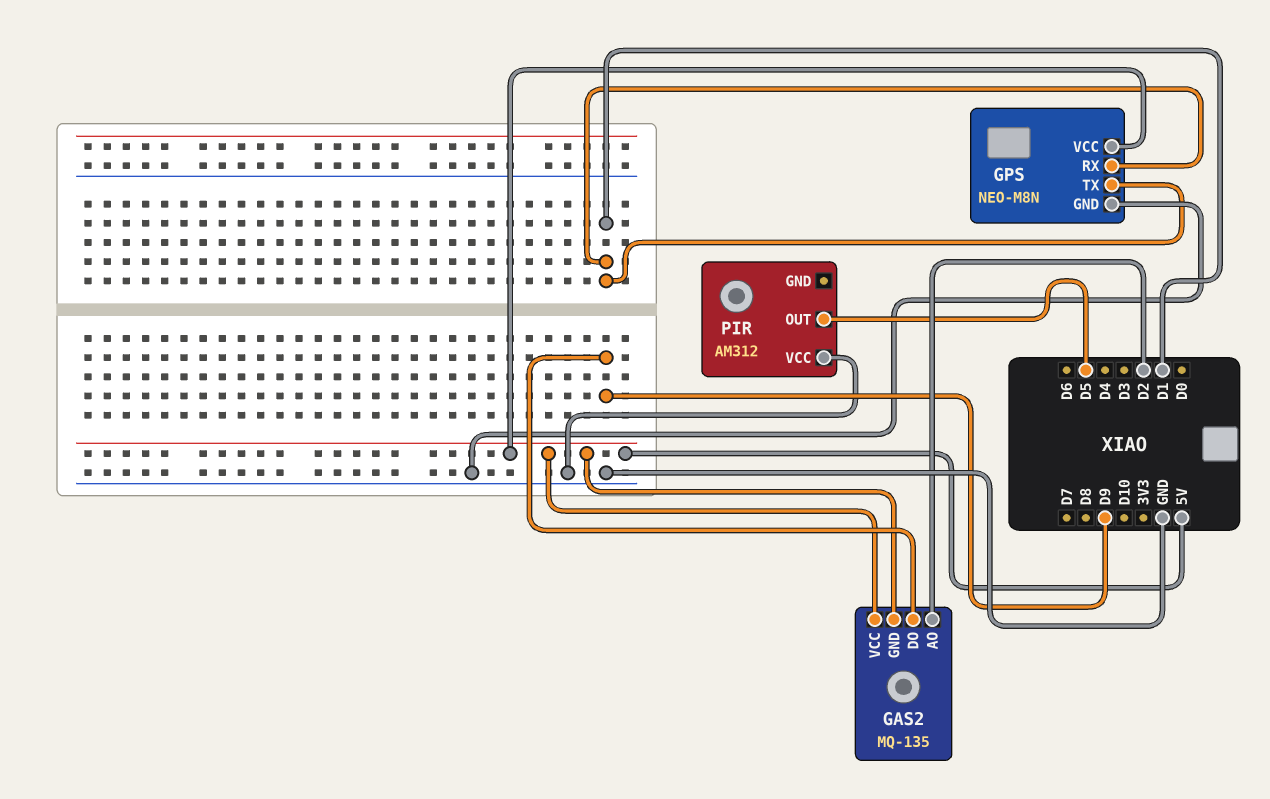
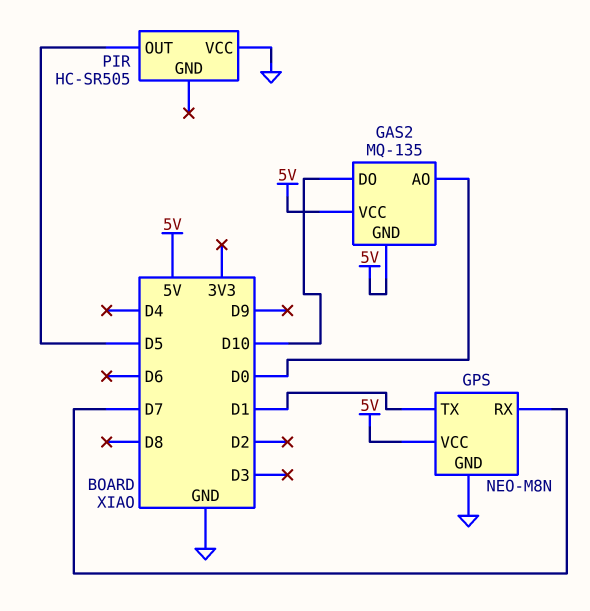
GAS2 pin AO: D2 -> D0
GAS2 pin DO: D9 -> D10
GPS pin RX: D1 -> D7
PIR: AM312 -> HC-SR505

